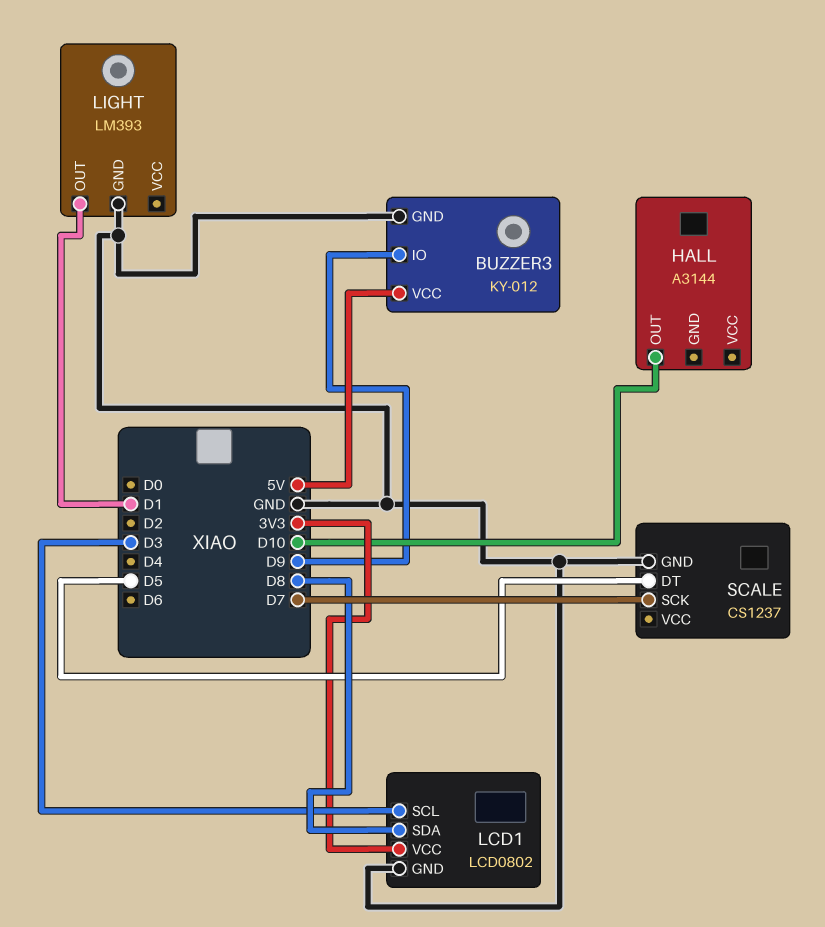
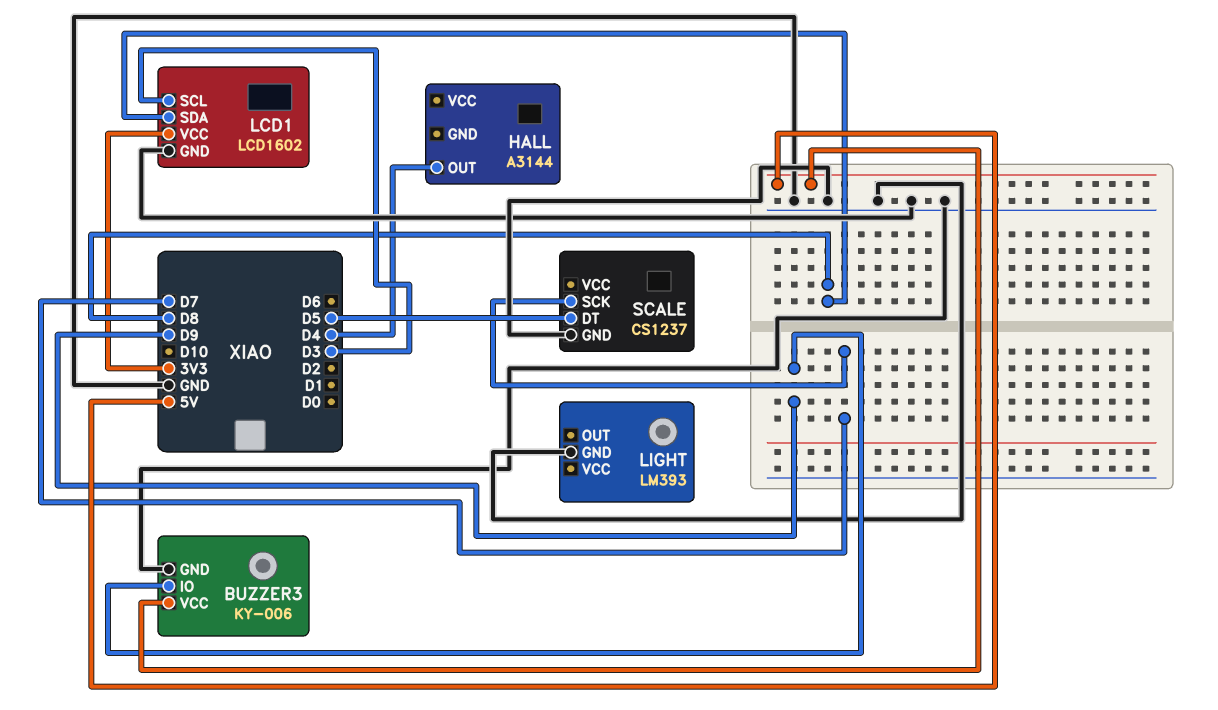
BUZZER3: KY-012 -> KY-006
HALL pin OUT: D10 -> D4
LCD1: LCD0802 -> LCD1602
LIGHT pin OUT: D1 -> none

